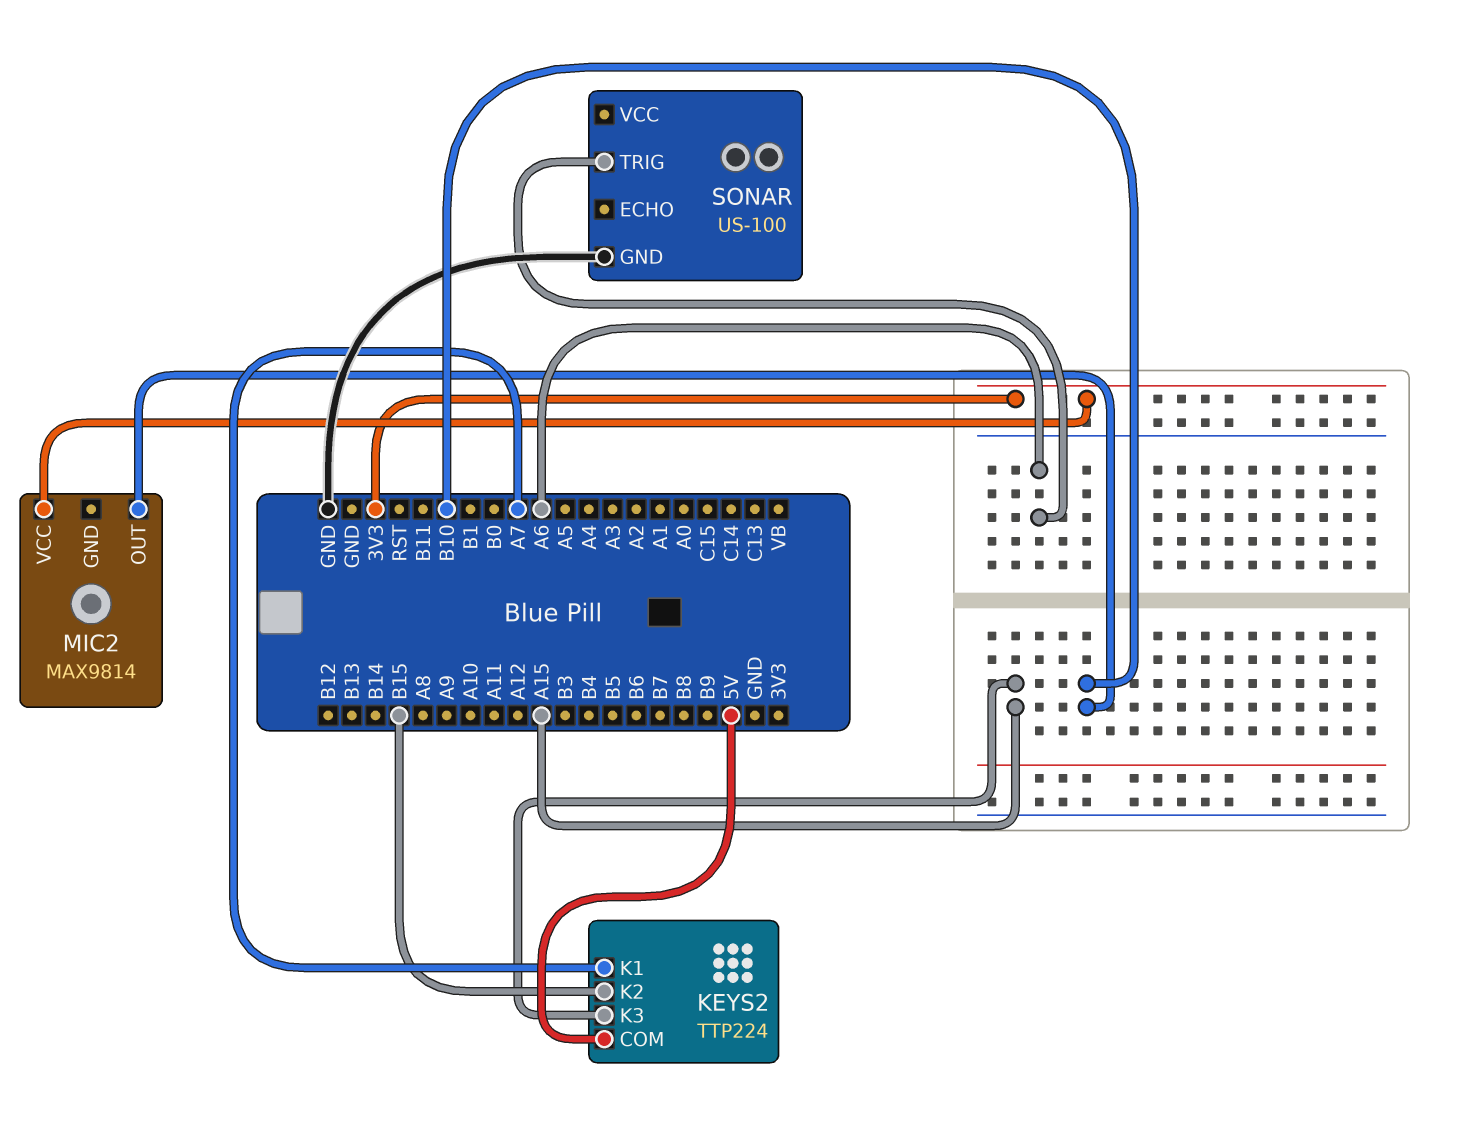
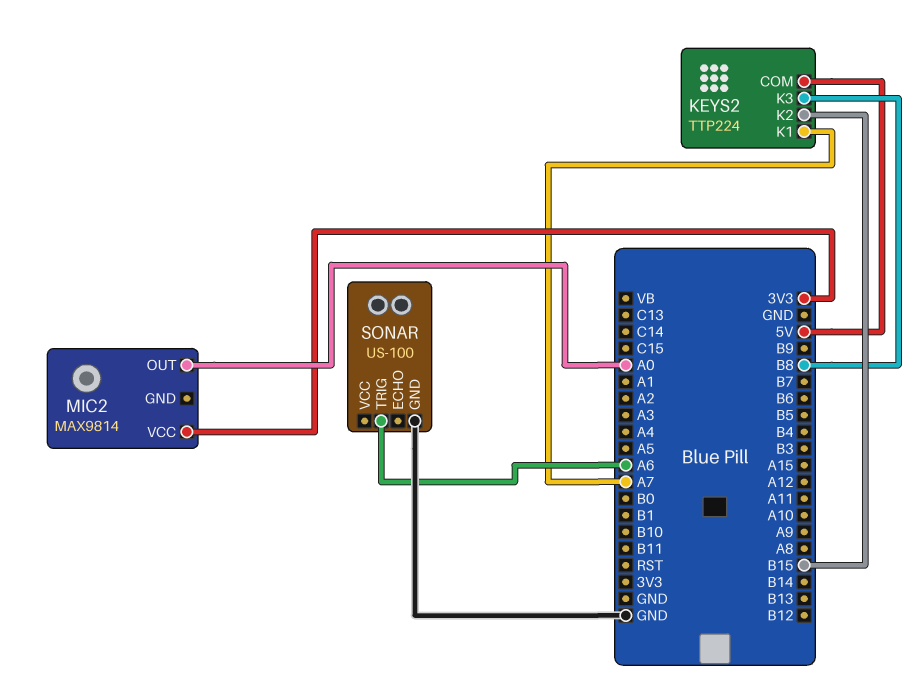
KEYS2 pin K3: A15 -> B8
MIC2 pin OUT: B10 -> A0

